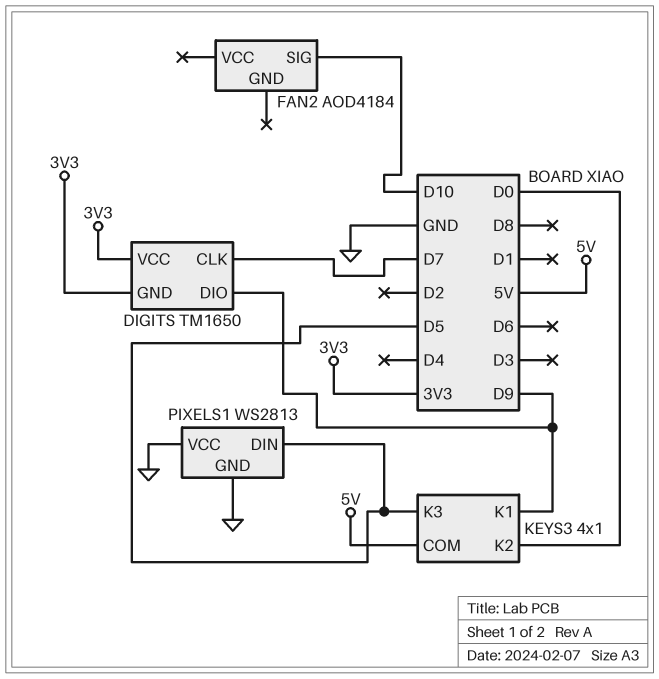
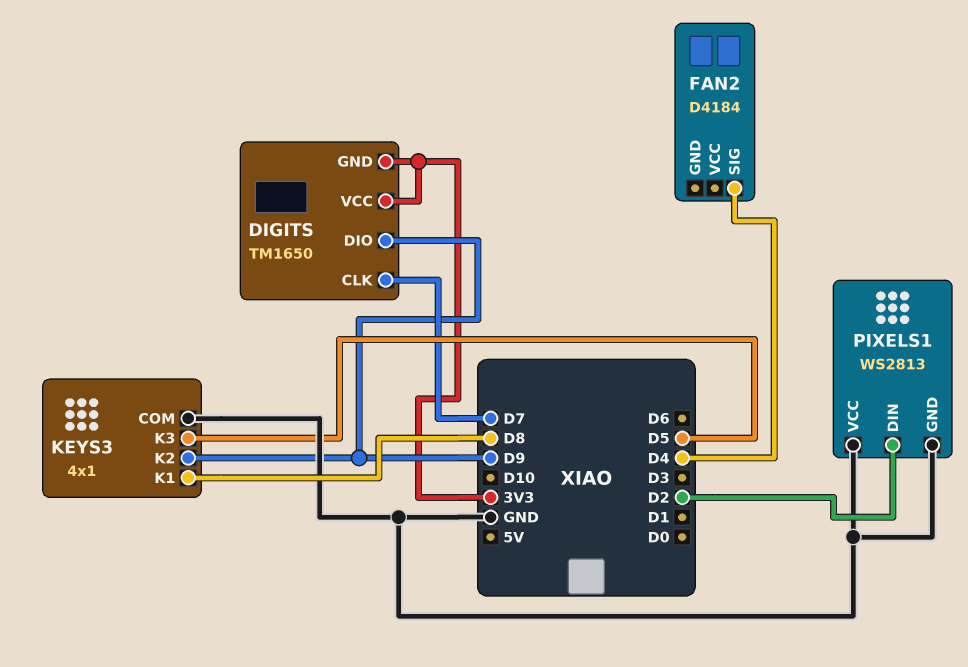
FAN2: AOD4184 -> D4184
FAN2 pin SIG: D10 -> D4
KEYS3 pin COM: 5V -> GND
KEYS3 pin K1: D9 -> D8
KEYS3 pin K2: D0 -> D9
PIXELS1 pin DIN: D5 -> D2

